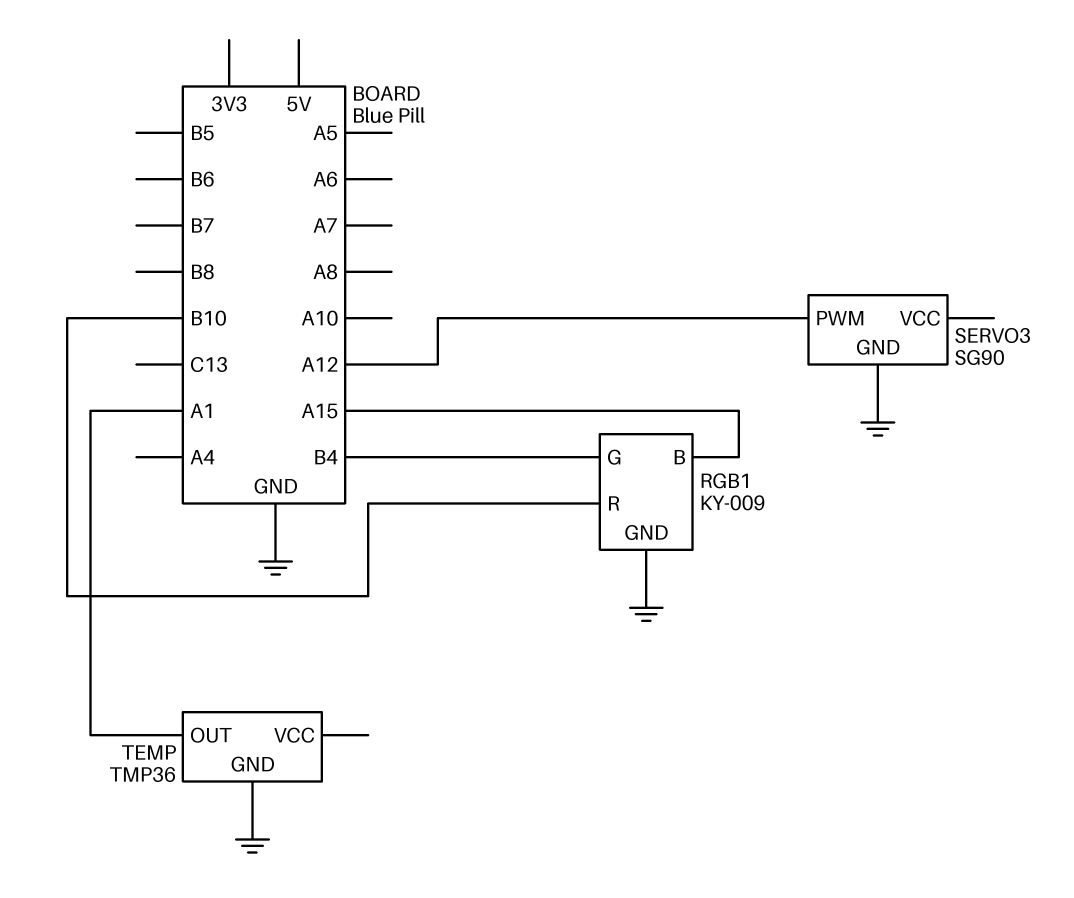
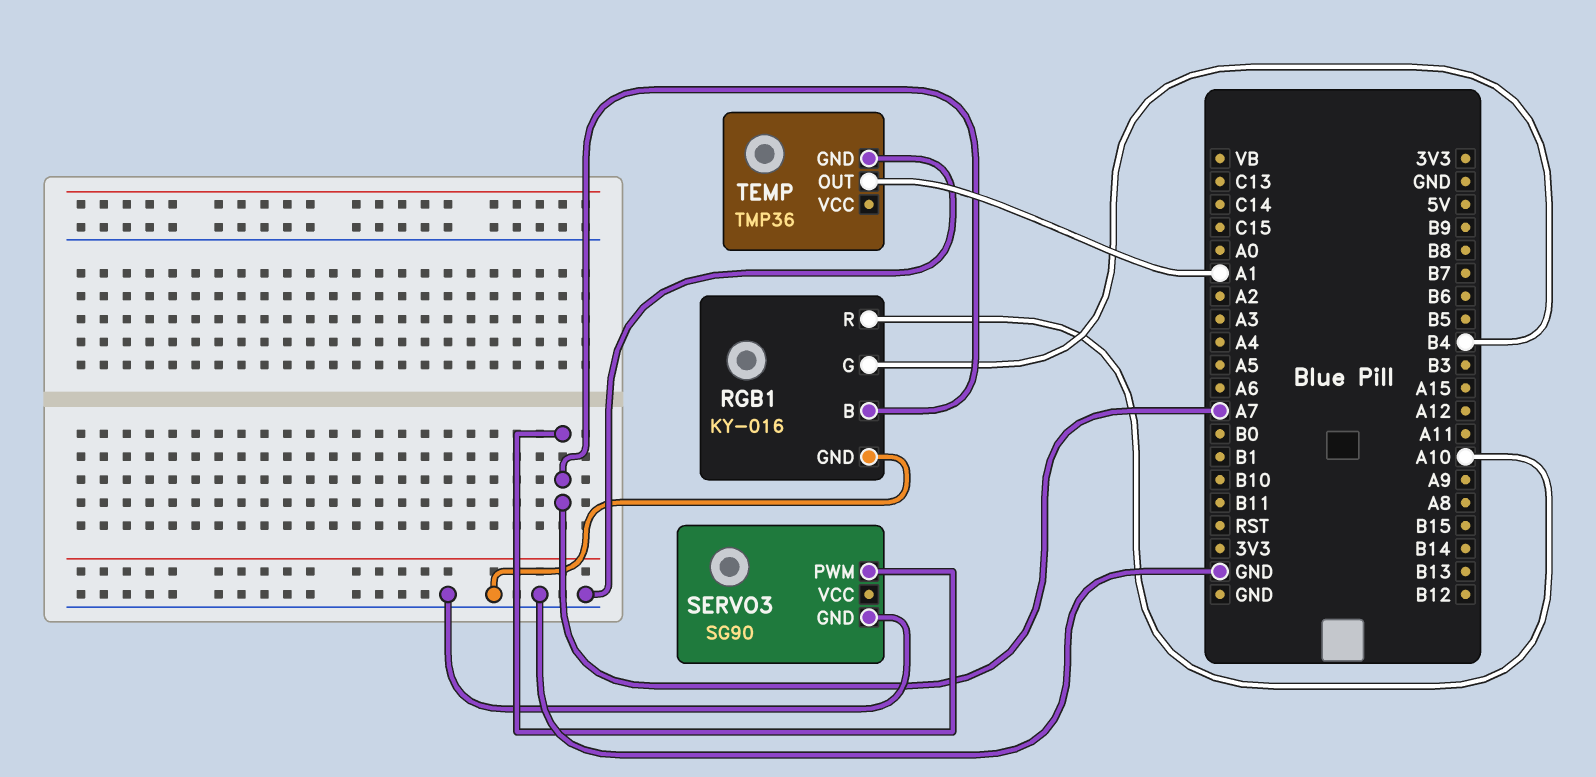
RGB1: KY-009 -> KY-016
RGB1 pin B: A15 -> A7
RGB1 pin R: B10 -> A10
SERVO3 pin PWM: A12 -> A7

